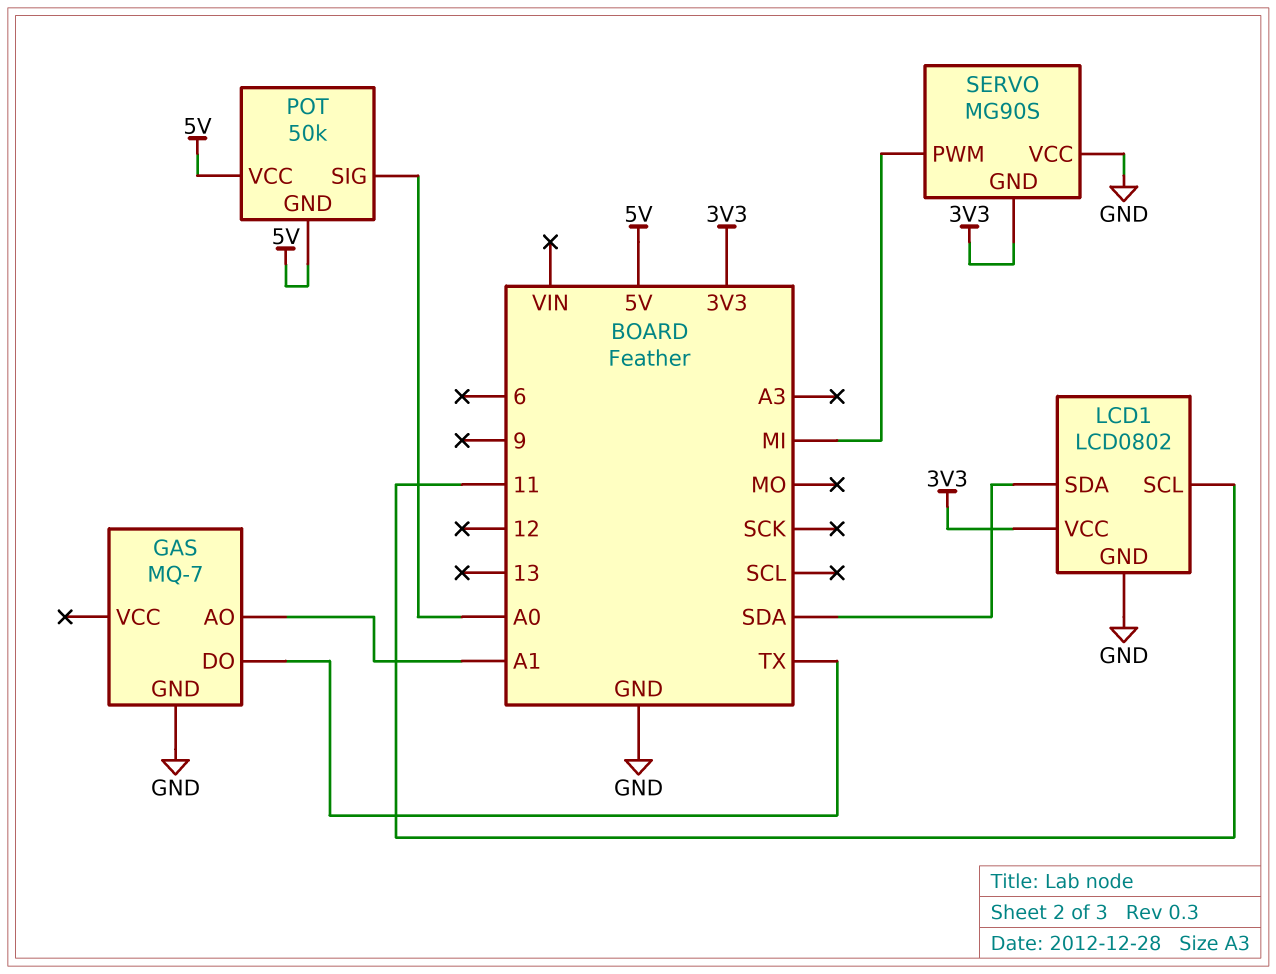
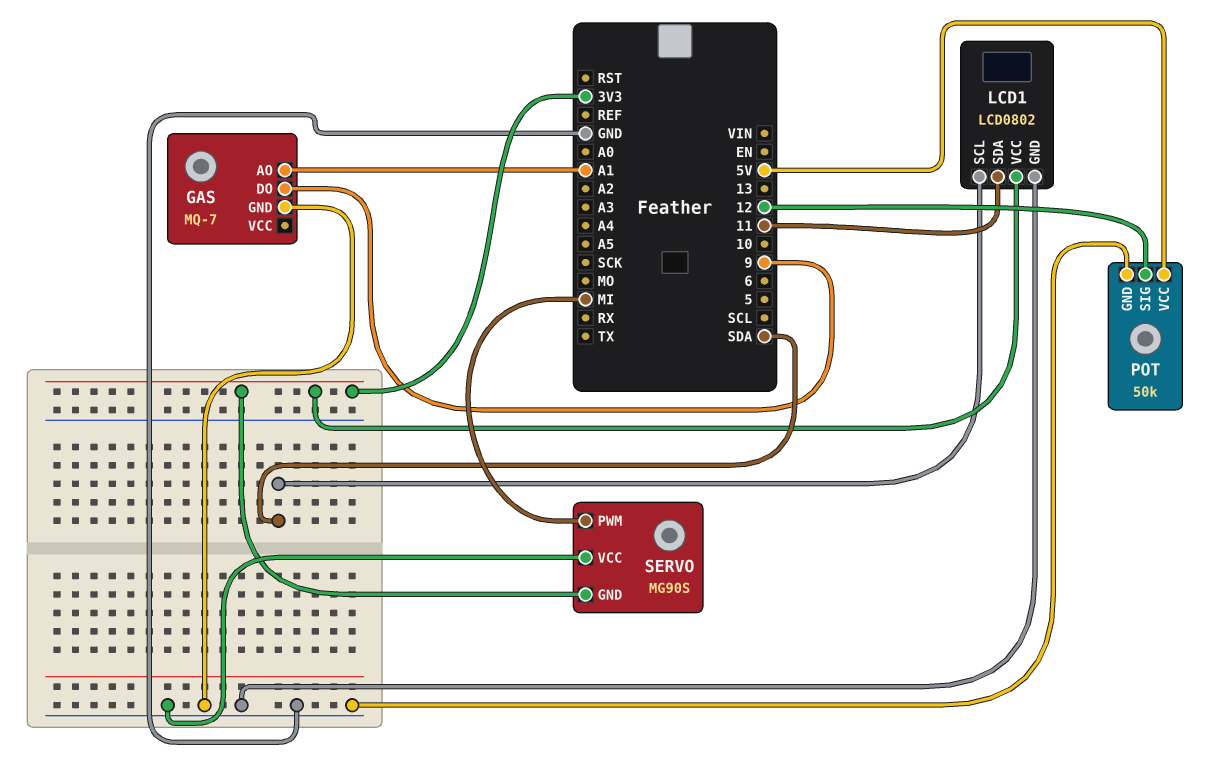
GAS pin DO: TX -> 9
LCD1 pin SCL: 11 -> SDA
LCD1 pin SDA: SDA -> 11
POT pin GND: 5V -> GND
POT pin SIG: A0 -> 12

